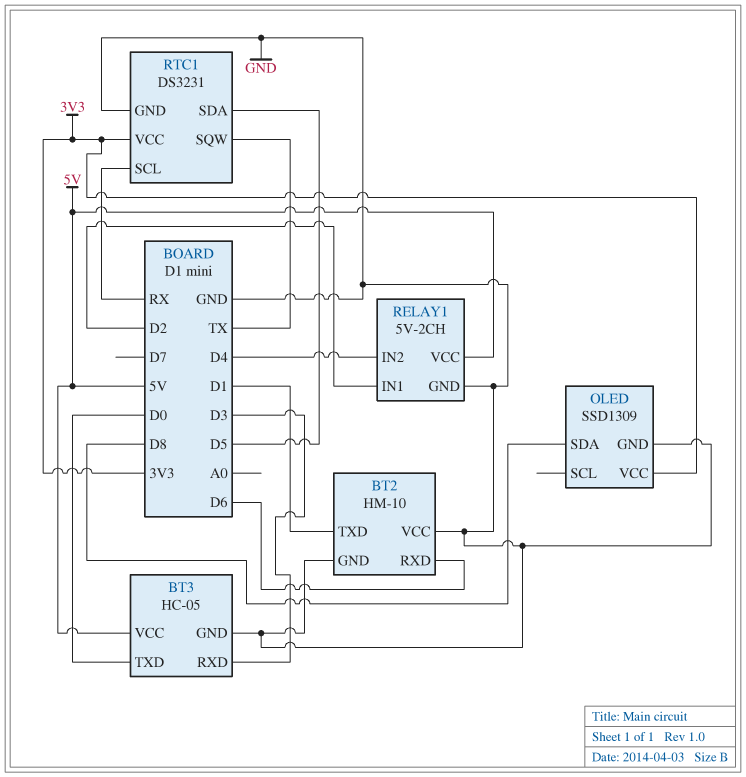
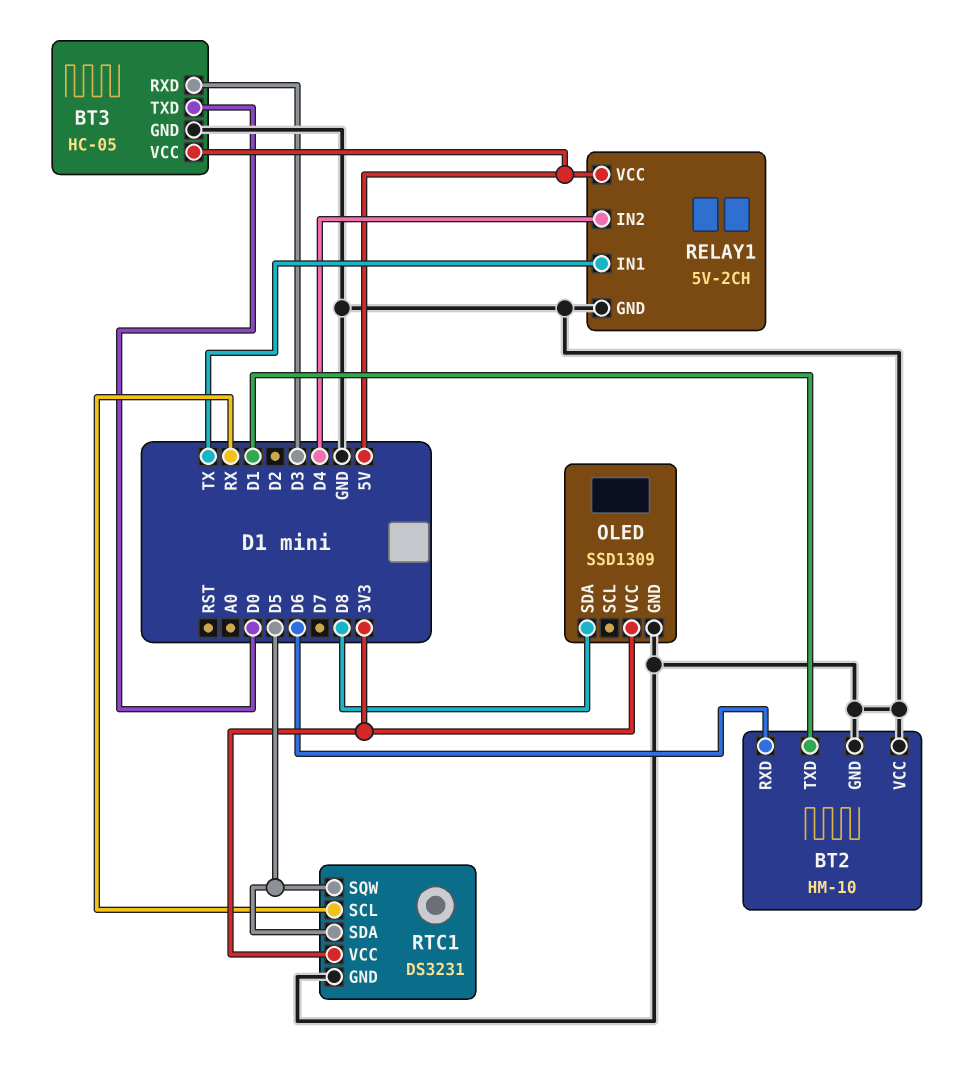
RELAY1 pin IN1: D2 -> TX
RTC1 pin SQW: TX -> D5

